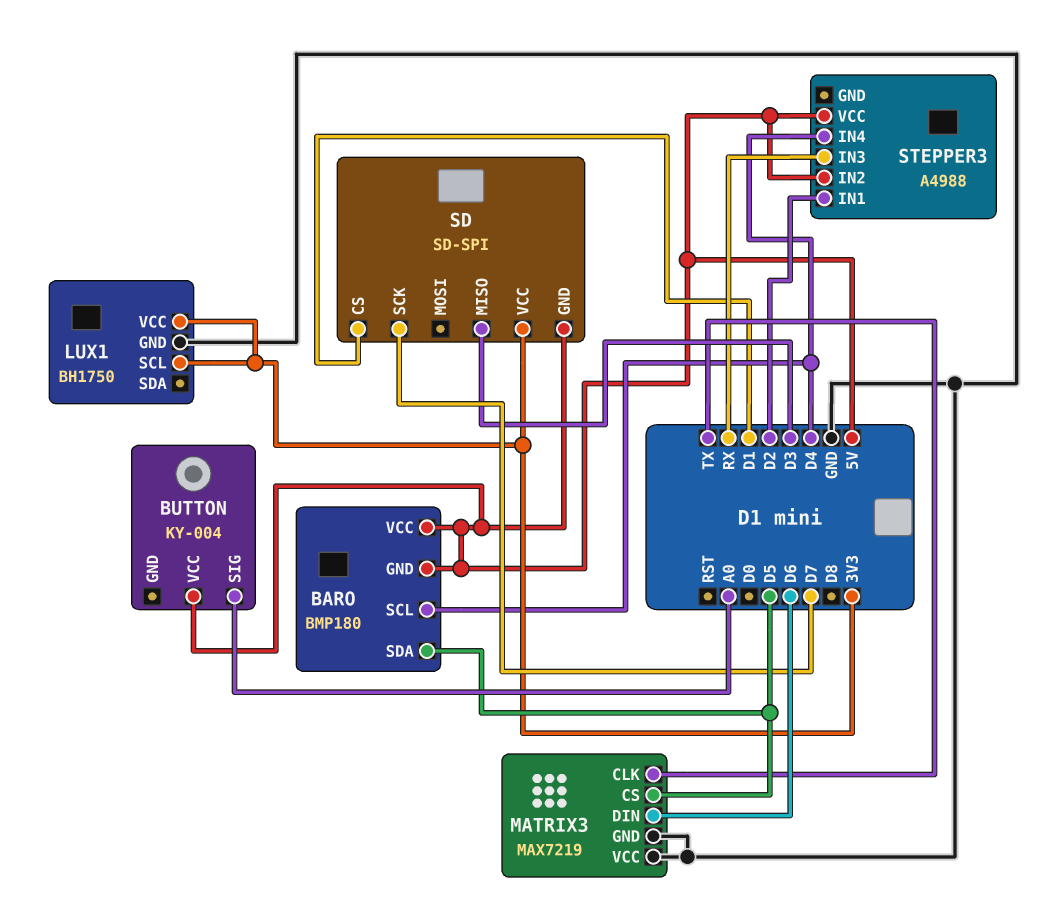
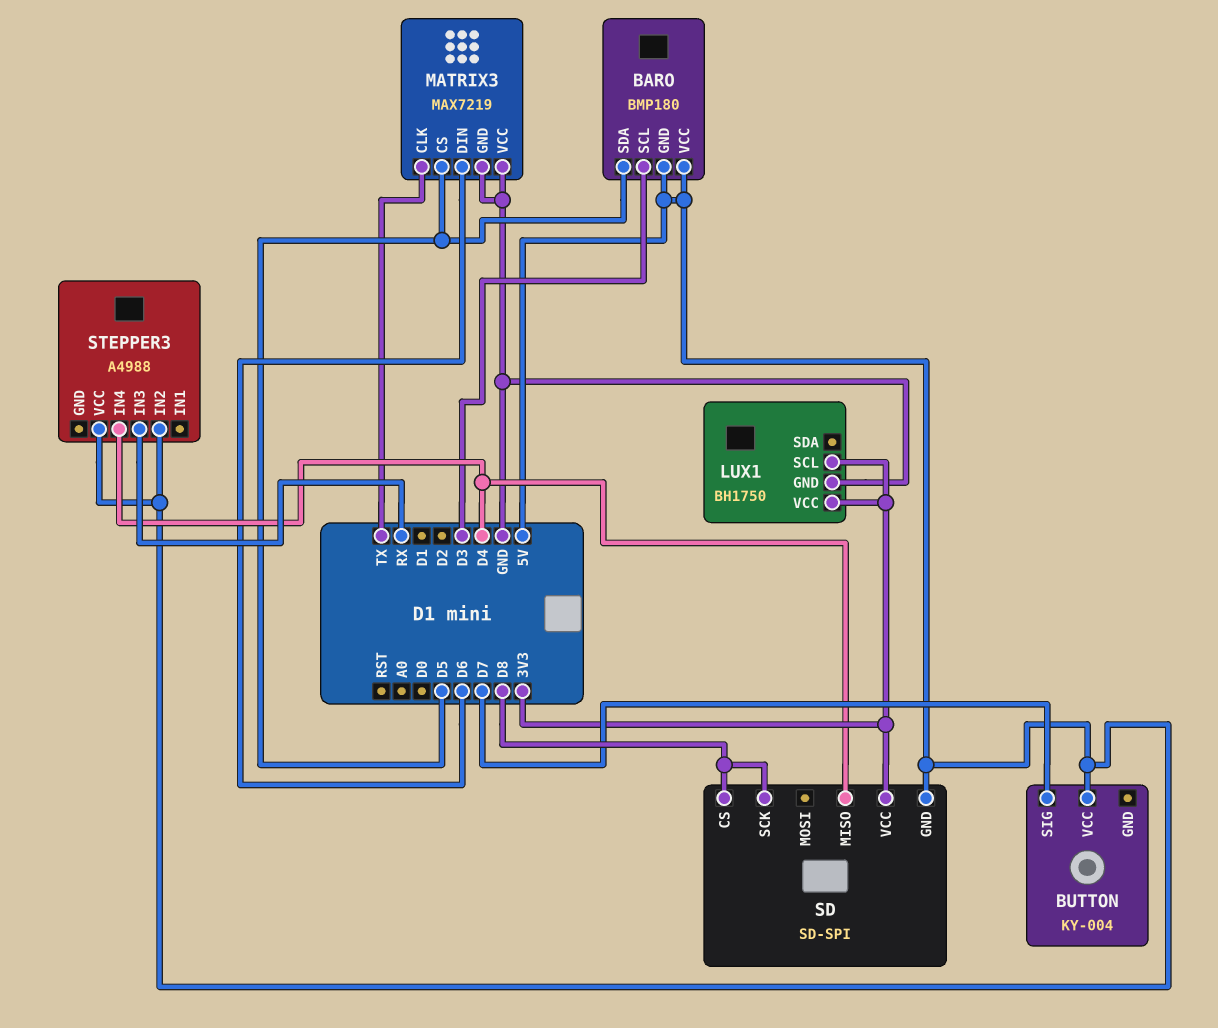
BARO pin SCL: D4 -> D3
BUTTON pin SIG: A0 -> D7
SD pin CS: D1 -> D8
SD pin MISO: D3 -> D4
SD pin SCK: D7 -> D8
STEPPER3 pin IN1: D2 -> none

